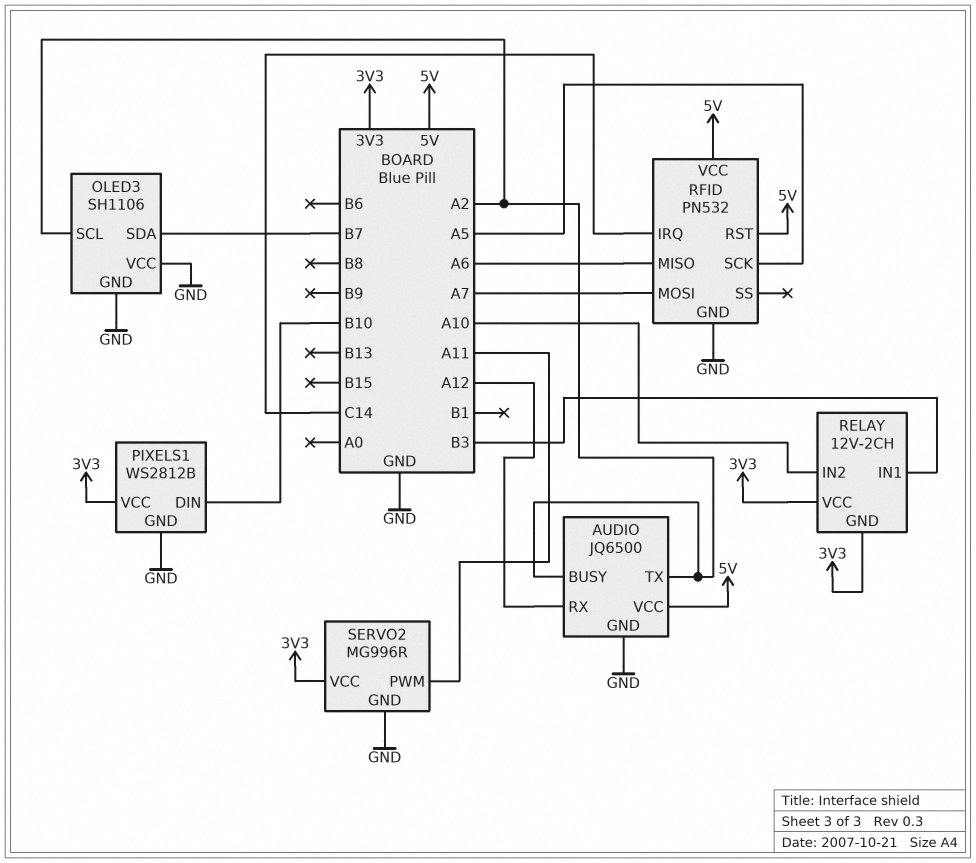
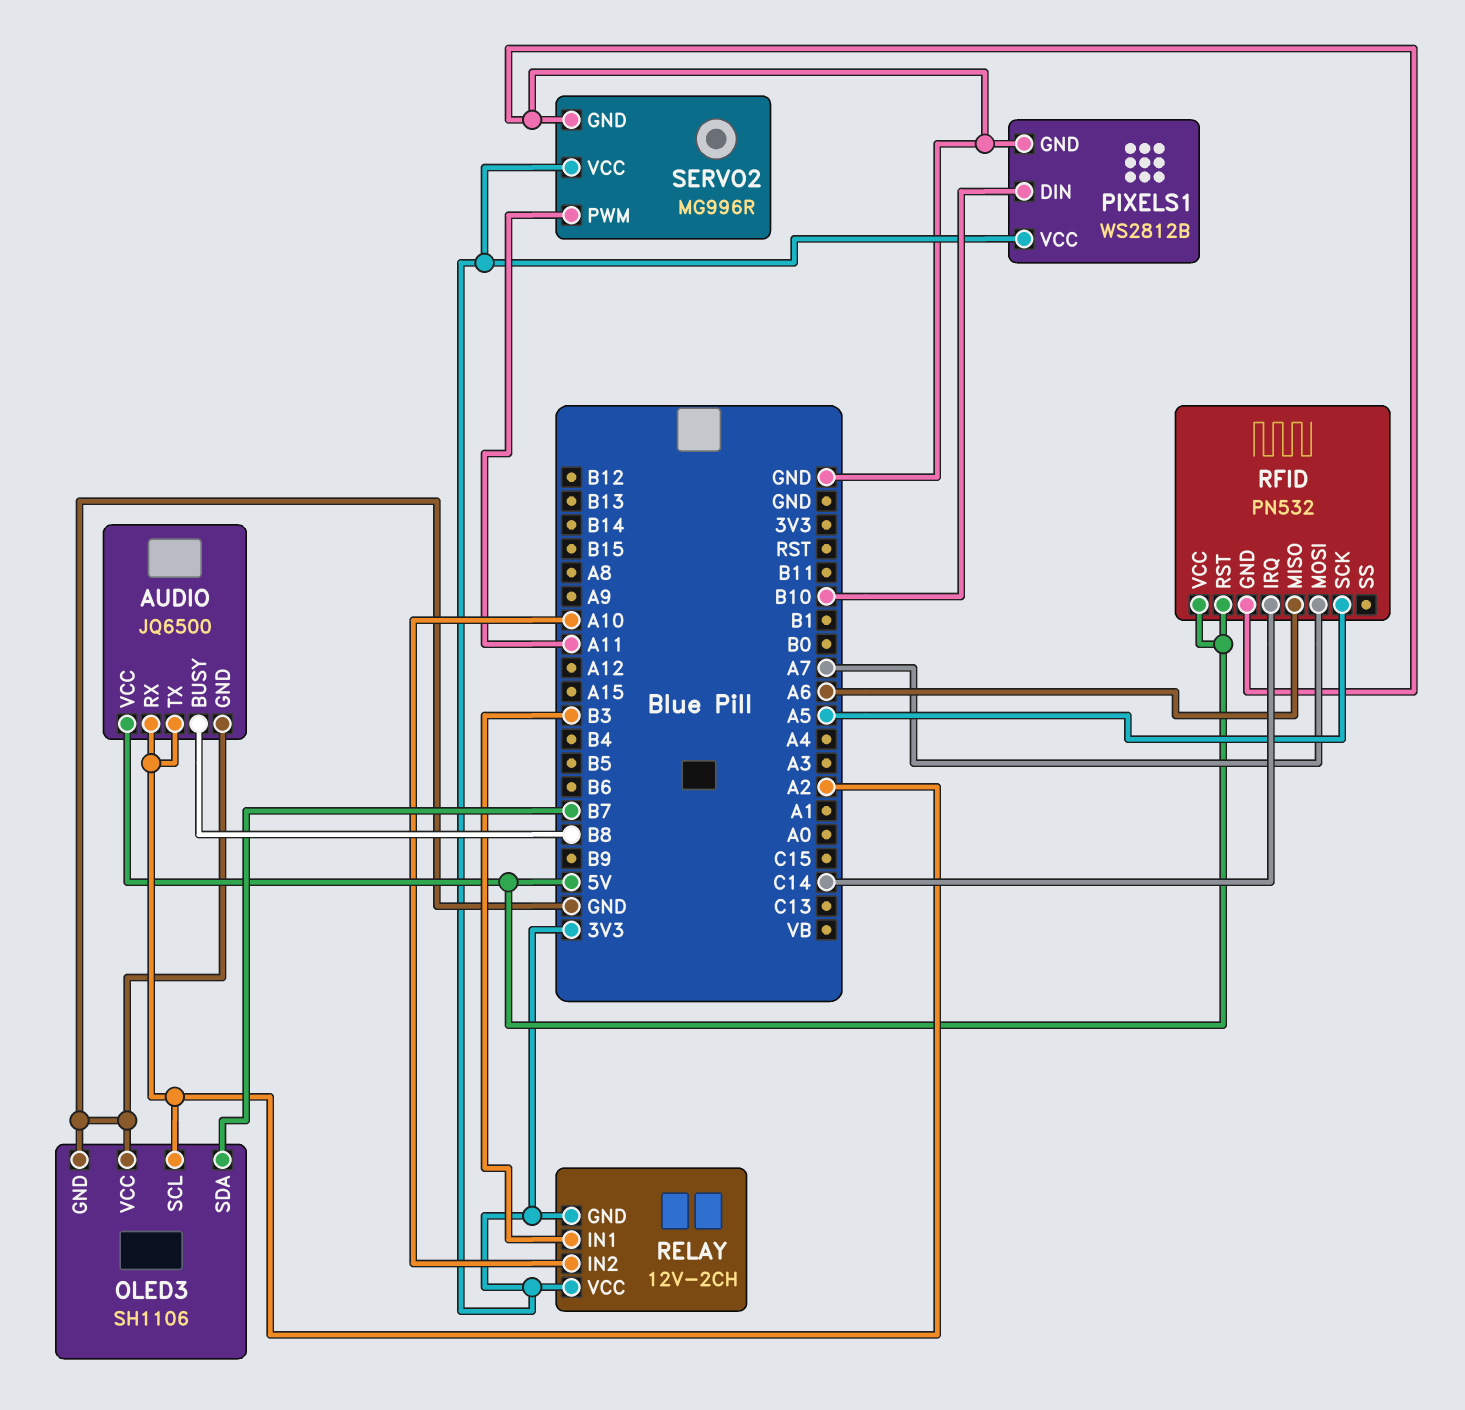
AUDIO pin BUSY: A2 -> B8
AUDIO pin RX: A12 -> A2

